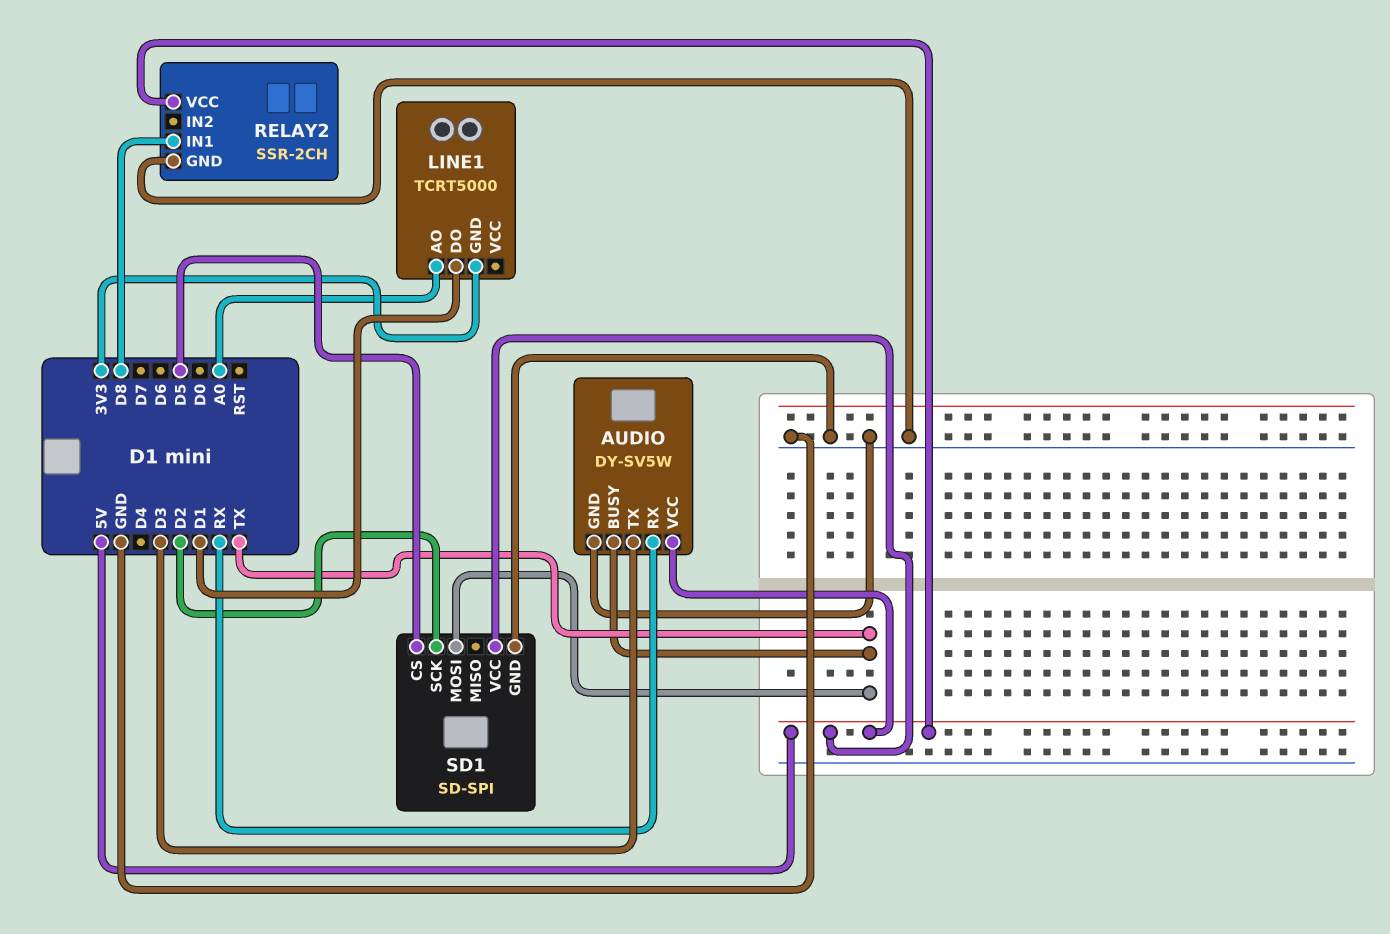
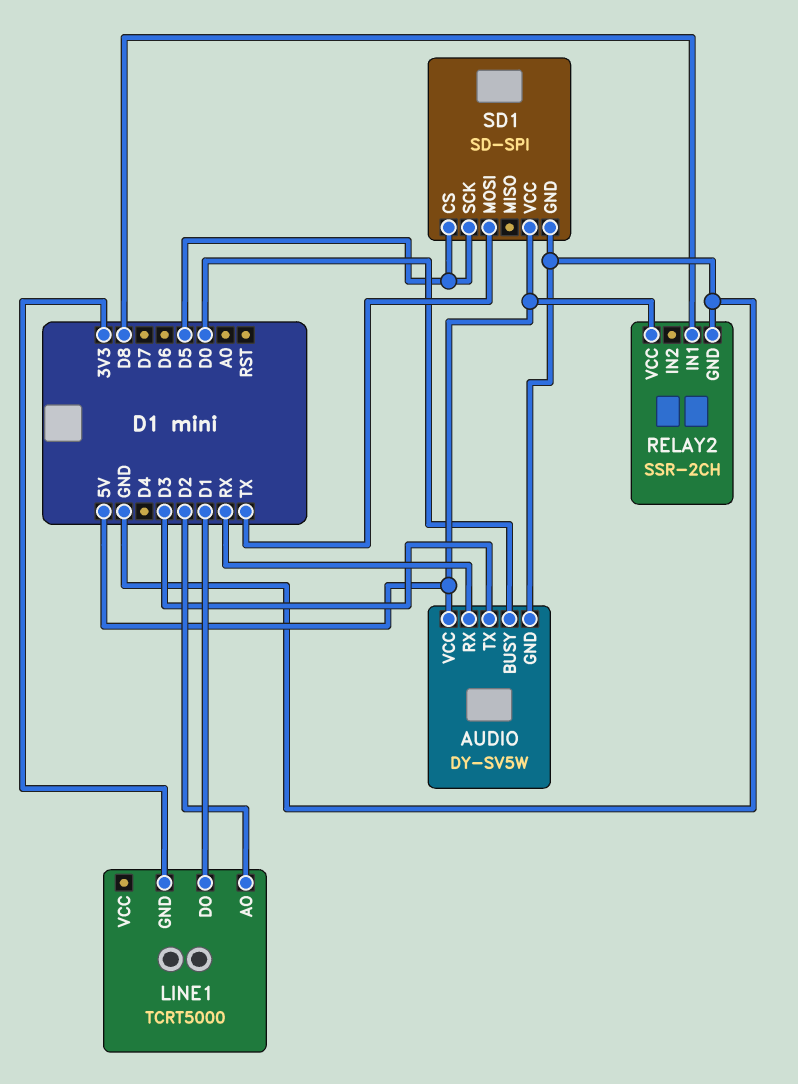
AUDIO pin BUSY: TX -> D0
LINE1 pin AO: A0 -> D2
SD1 pin SCK: D2 -> D5

